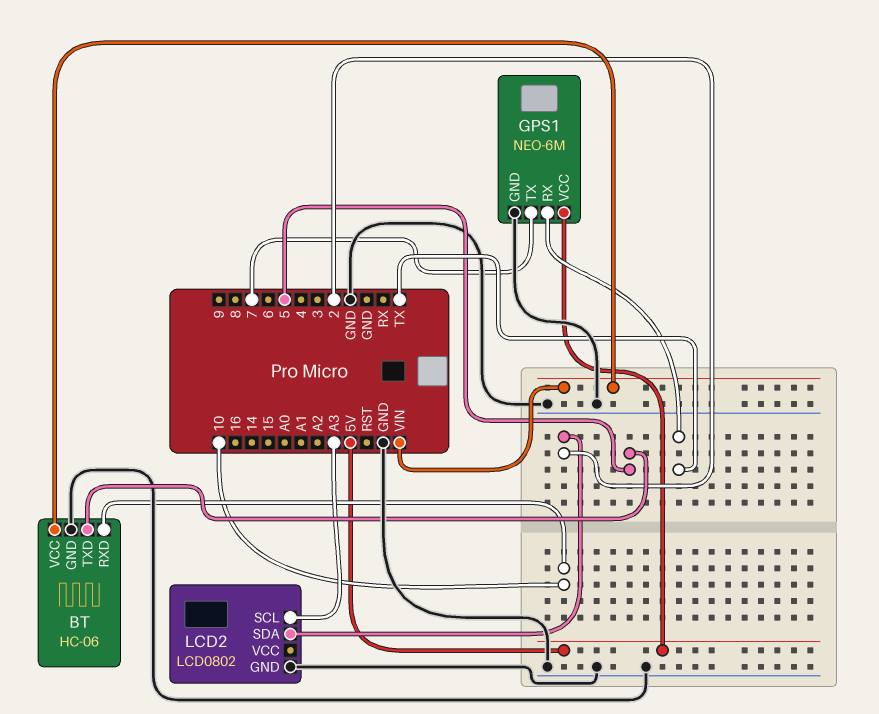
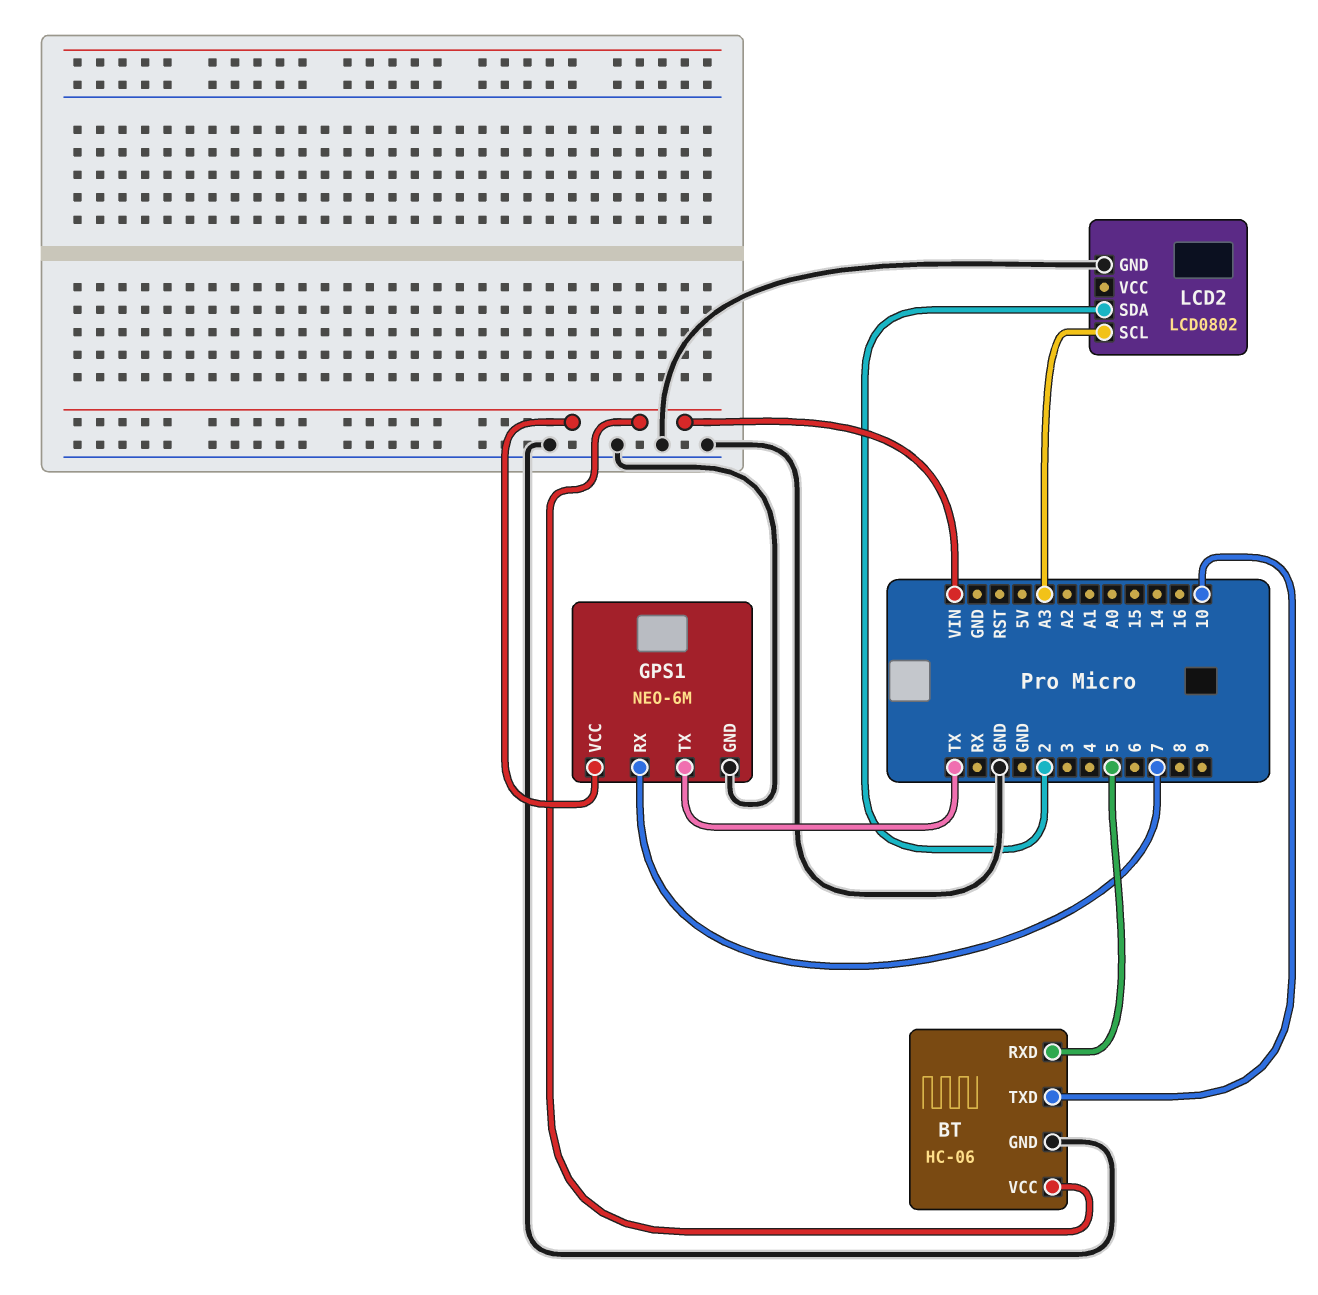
BT pin RXD: 10 -> 5
BT pin TXD: 5 -> 10
GPS1 pin RX: TX -> 7
GPS1 pin TX: 7 -> TX
GPS1 pin VCC: 5V -> VIN

